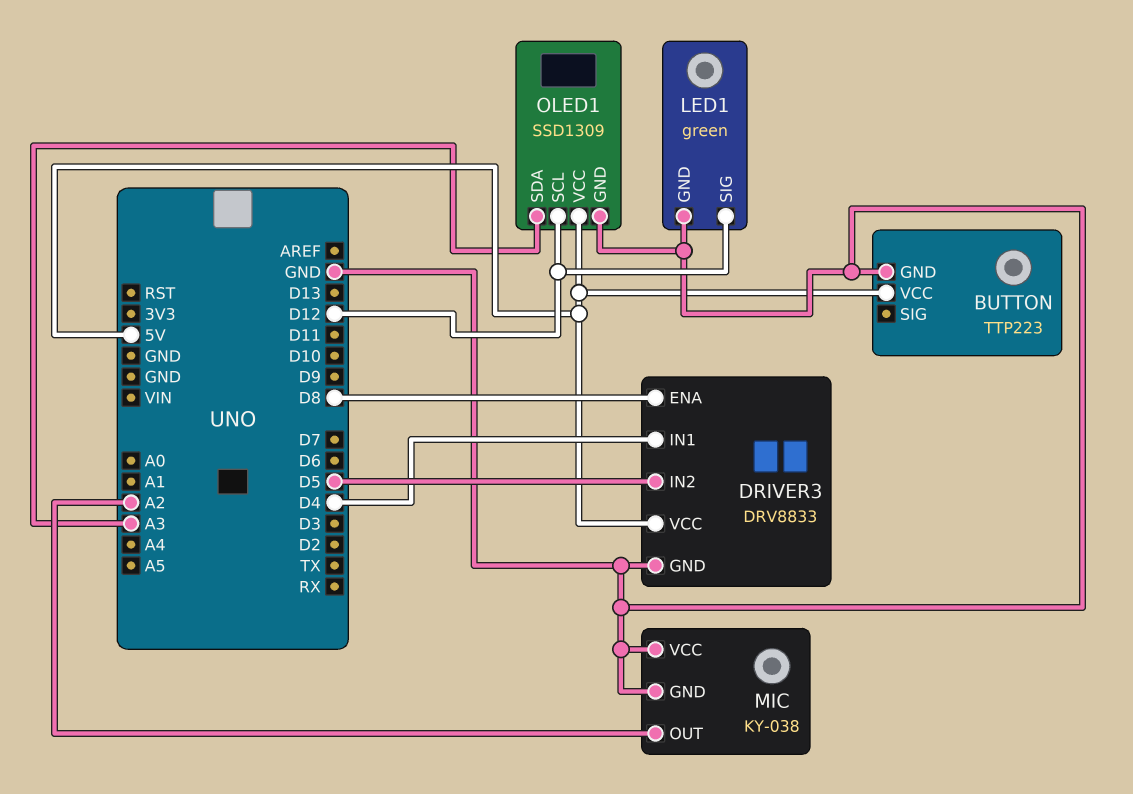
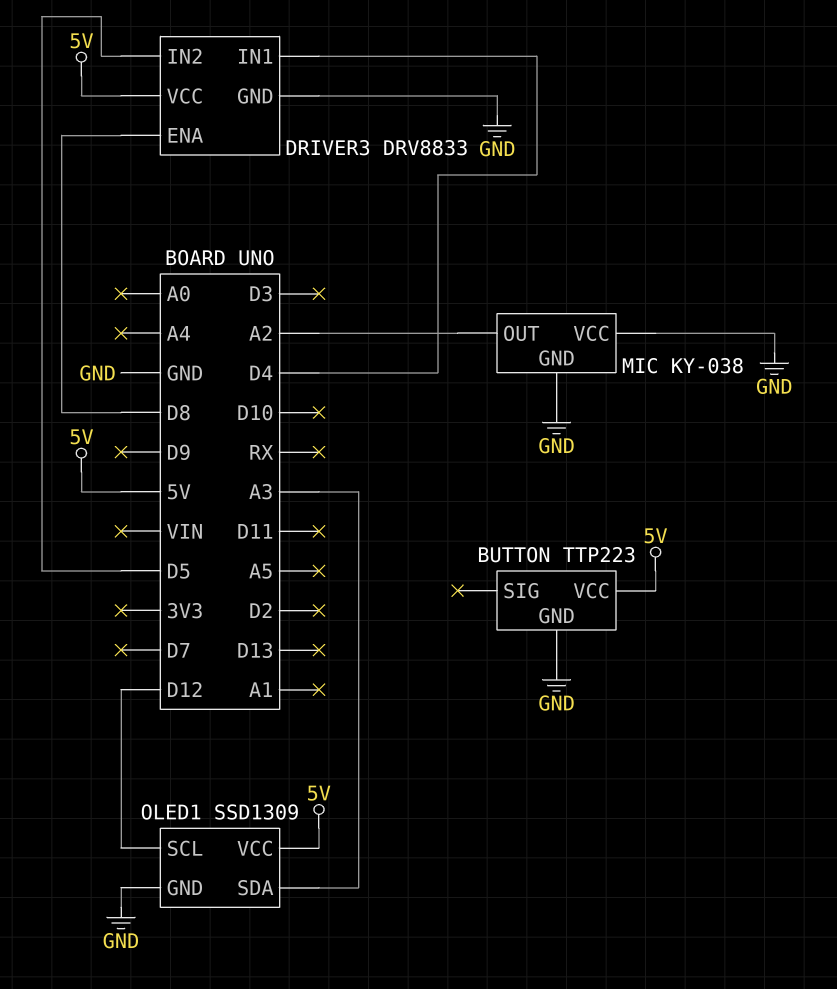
LED1: green -> none
LED1 pin GND: GND -> none
LED1 pin SIG: D12 -> none

